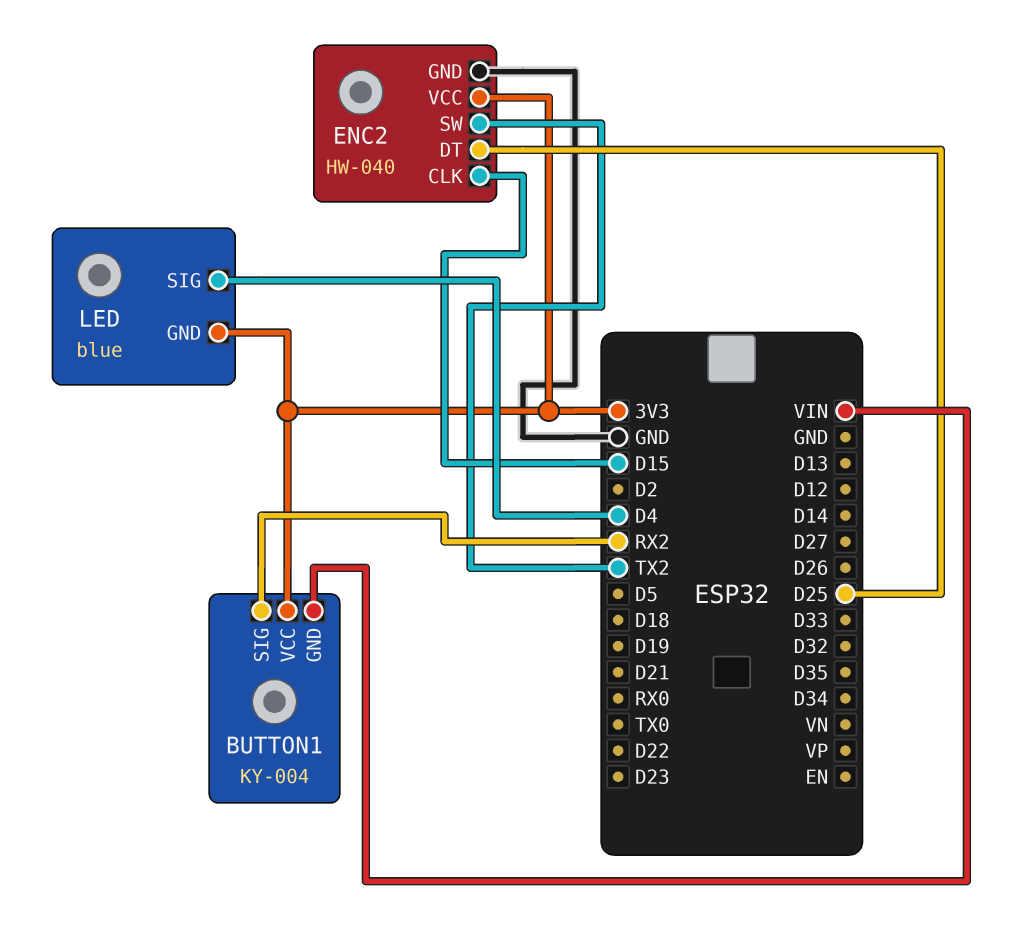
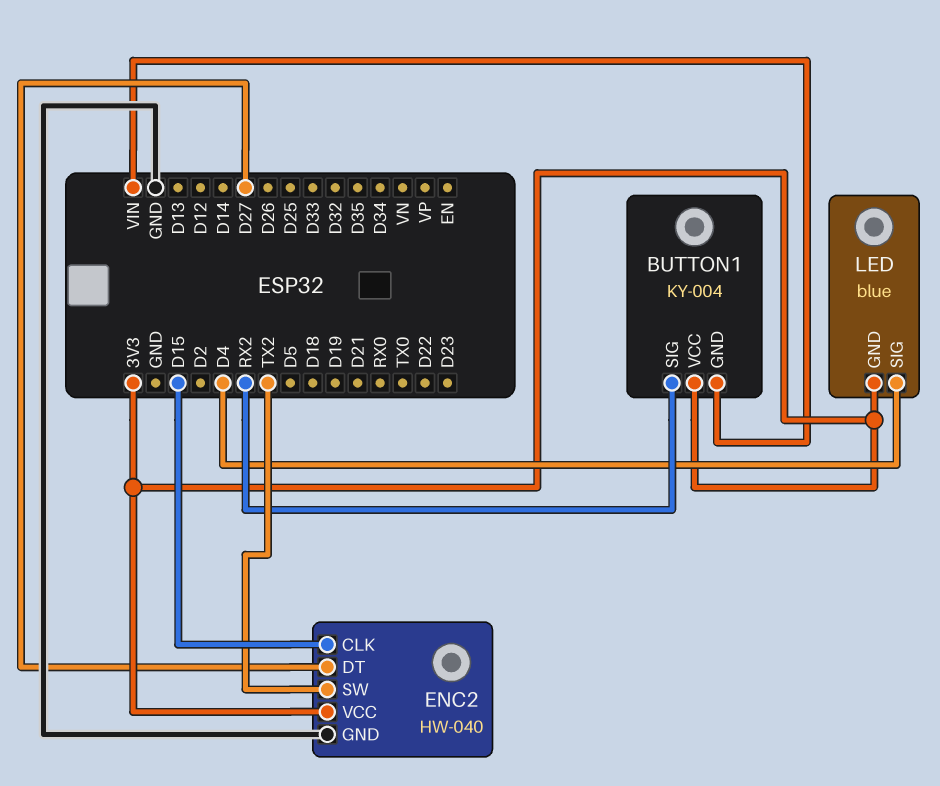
ENC2 pin DT: D25 -> D27

